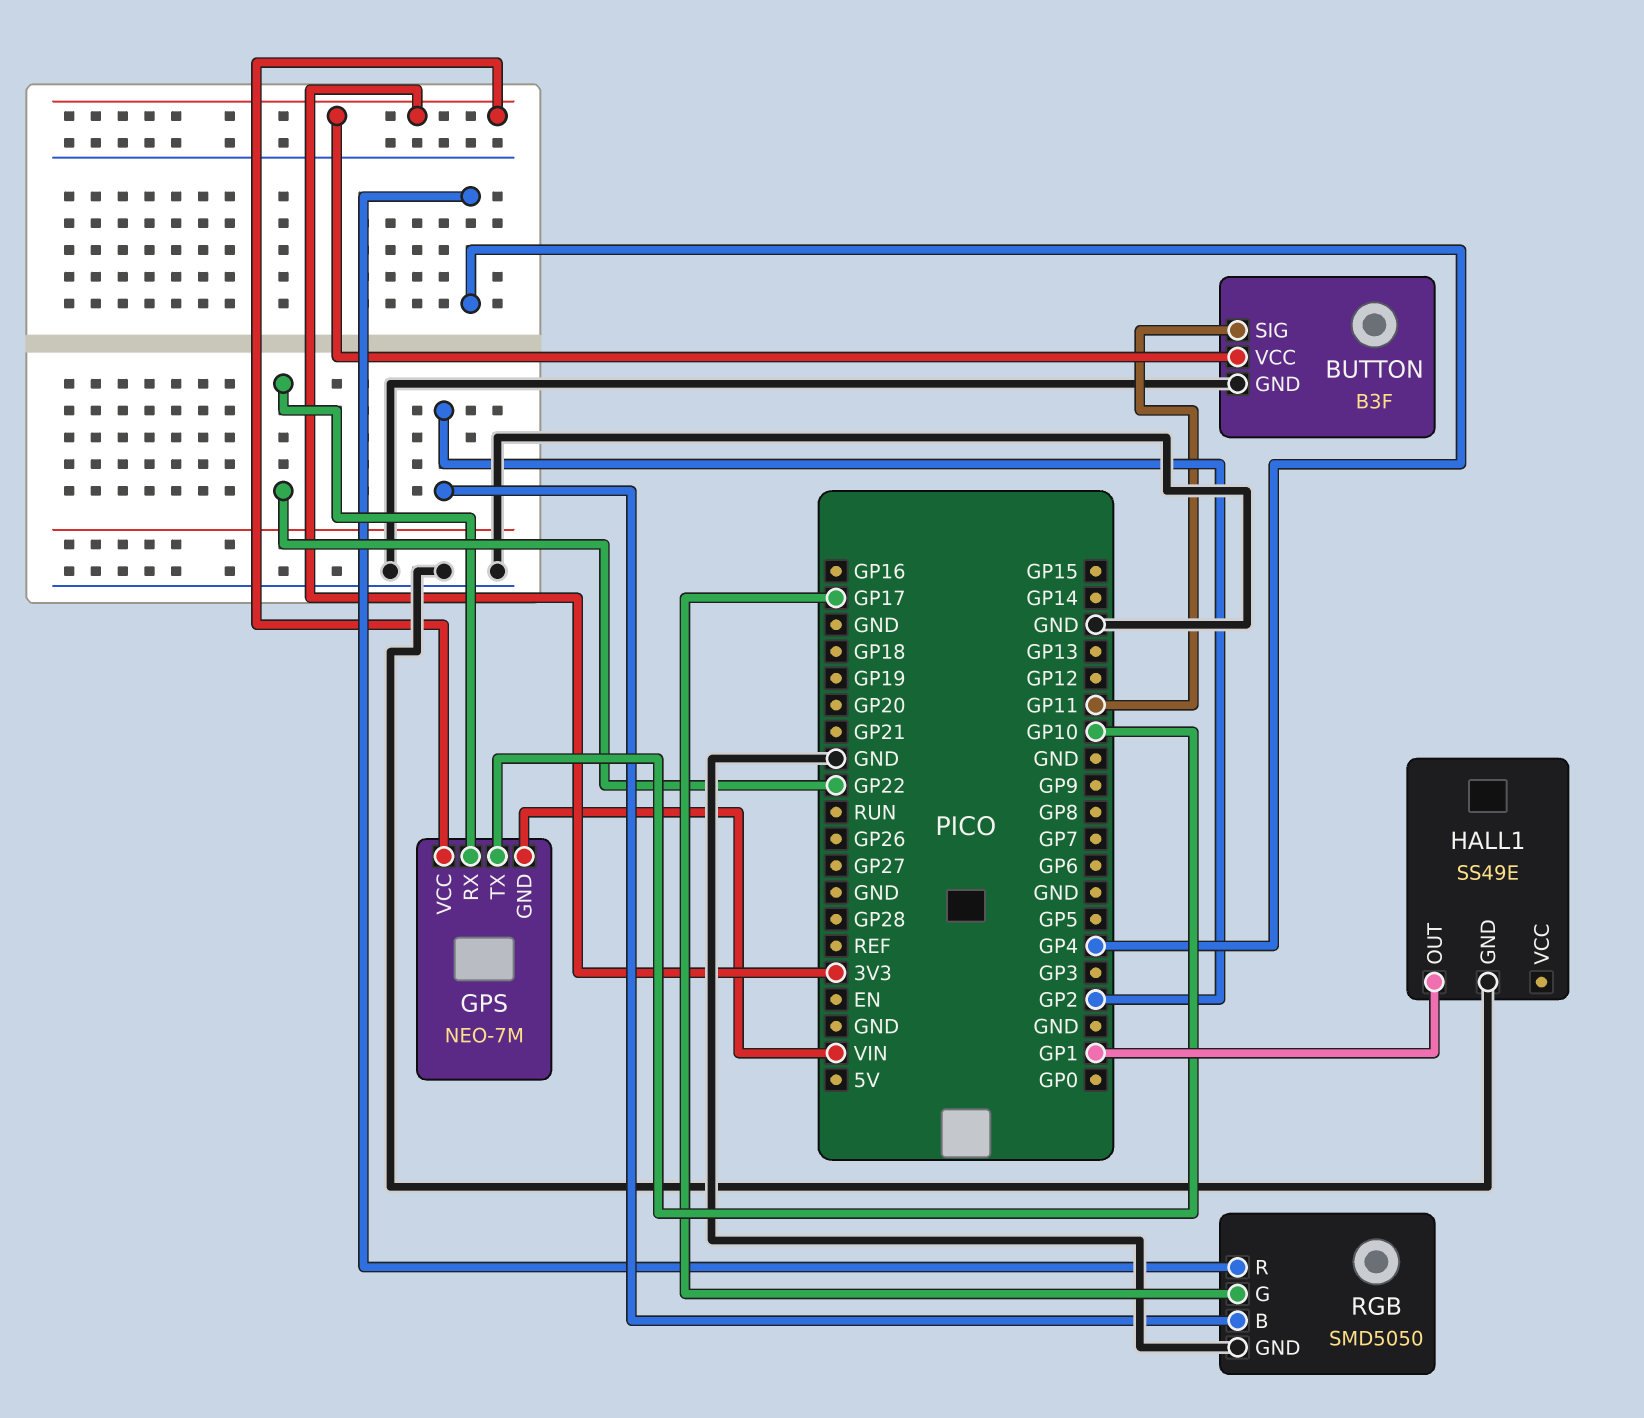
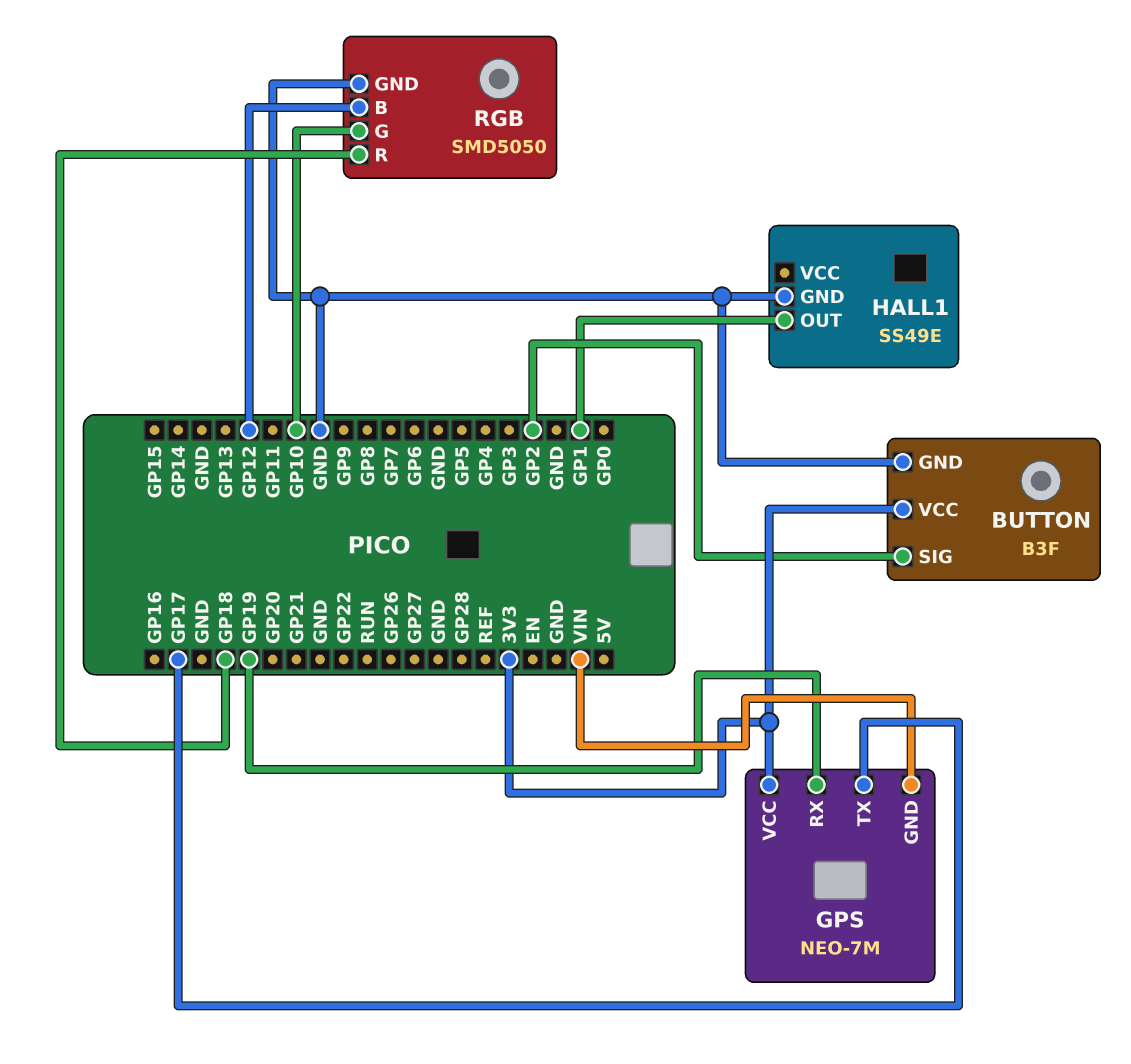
BUTTON pin SIG: GP11 -> GP2
GPS pin RX: GP22 -> GP19
GPS pin TX: GP10 -> GP17
RGB pin B: GP2 -> GP12
RGB pin G: GP17 -> GP10
RGB pin R: GP4 -> GP18

